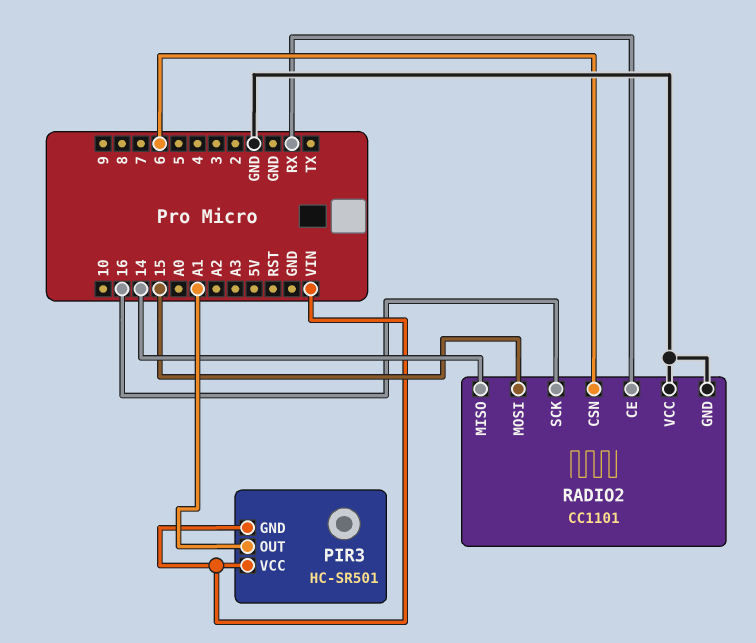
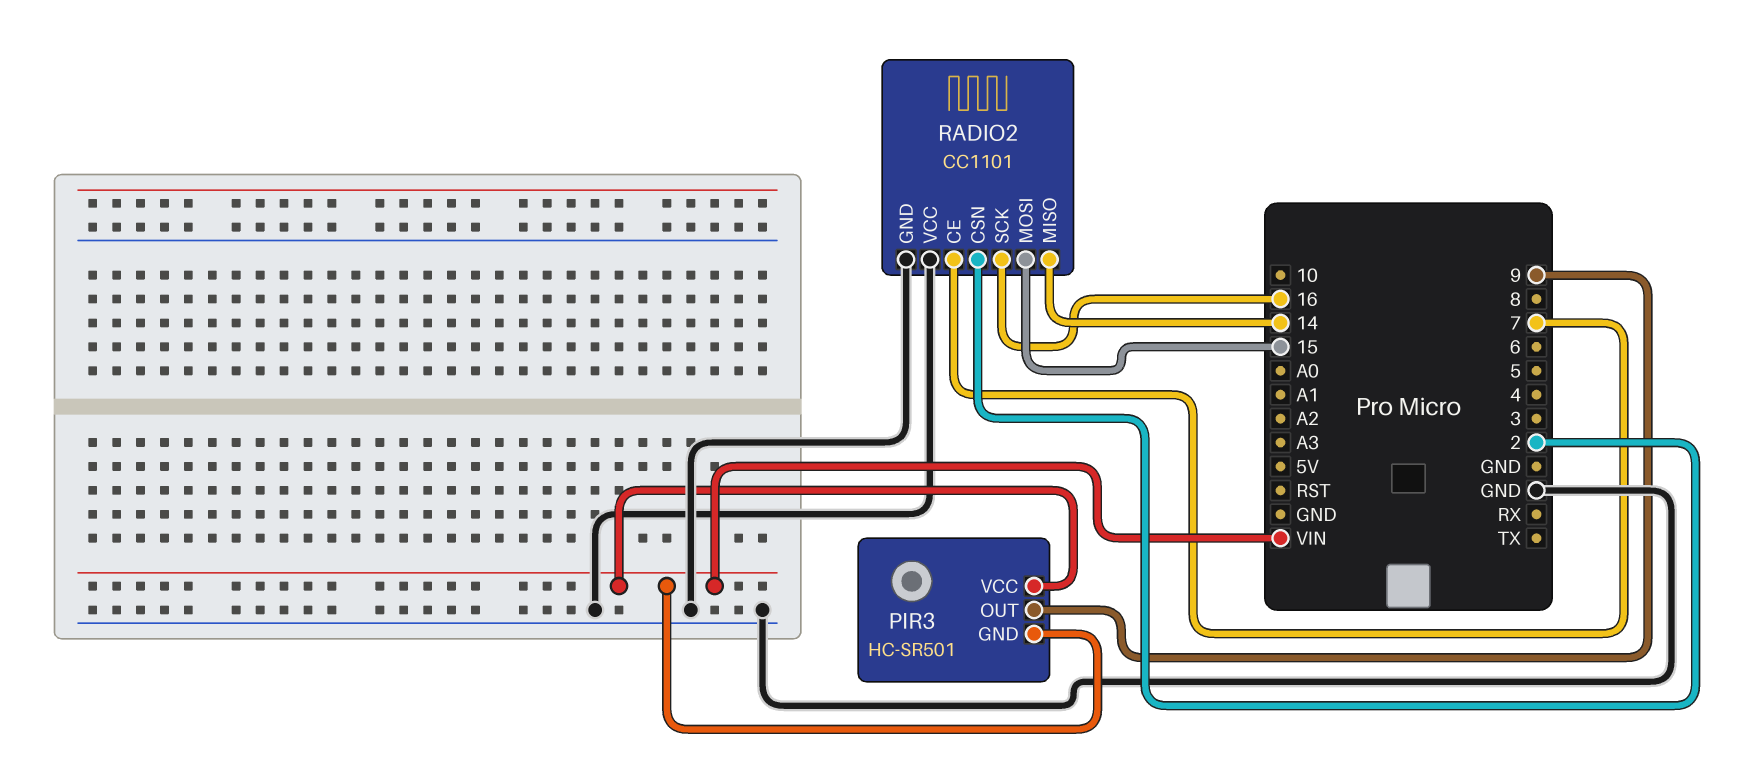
PIR3 pin OUT: A1 -> 9
RADIO2 pin CE: RX -> 7
RADIO2 pin CSN: 6 -> 2

